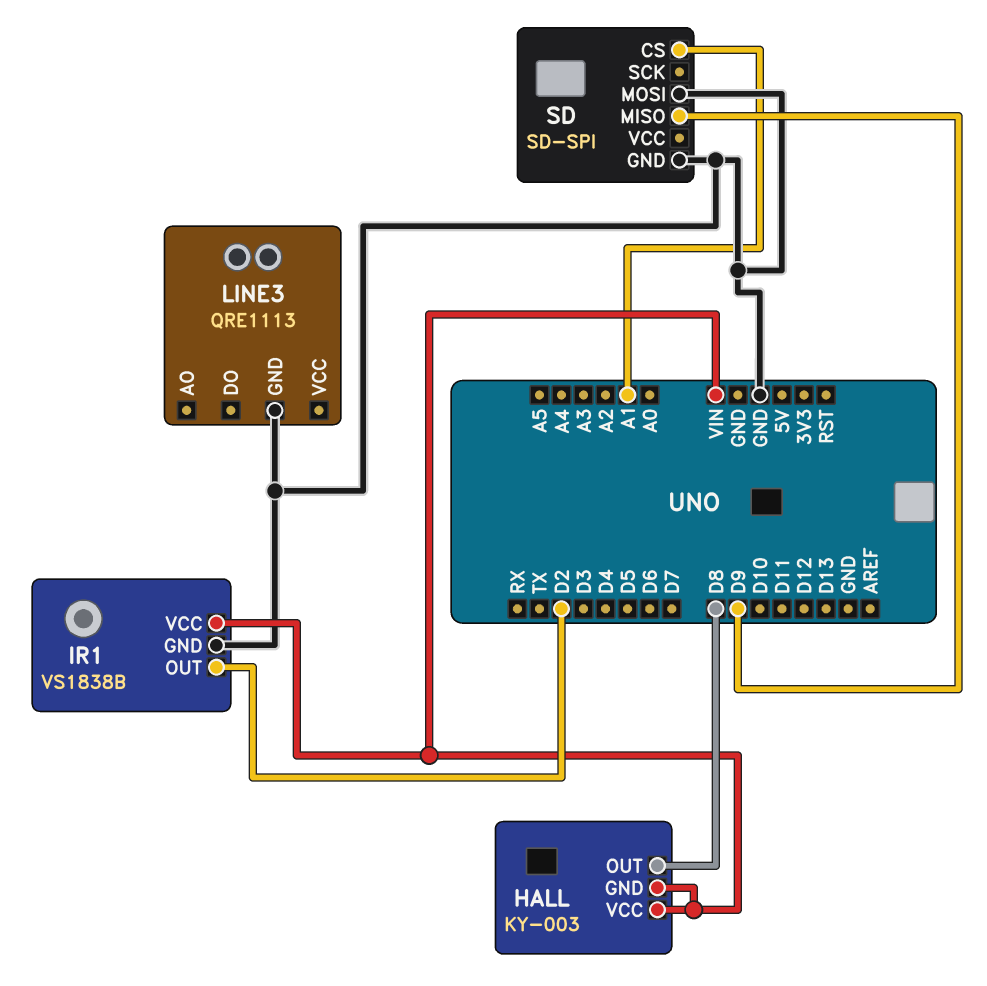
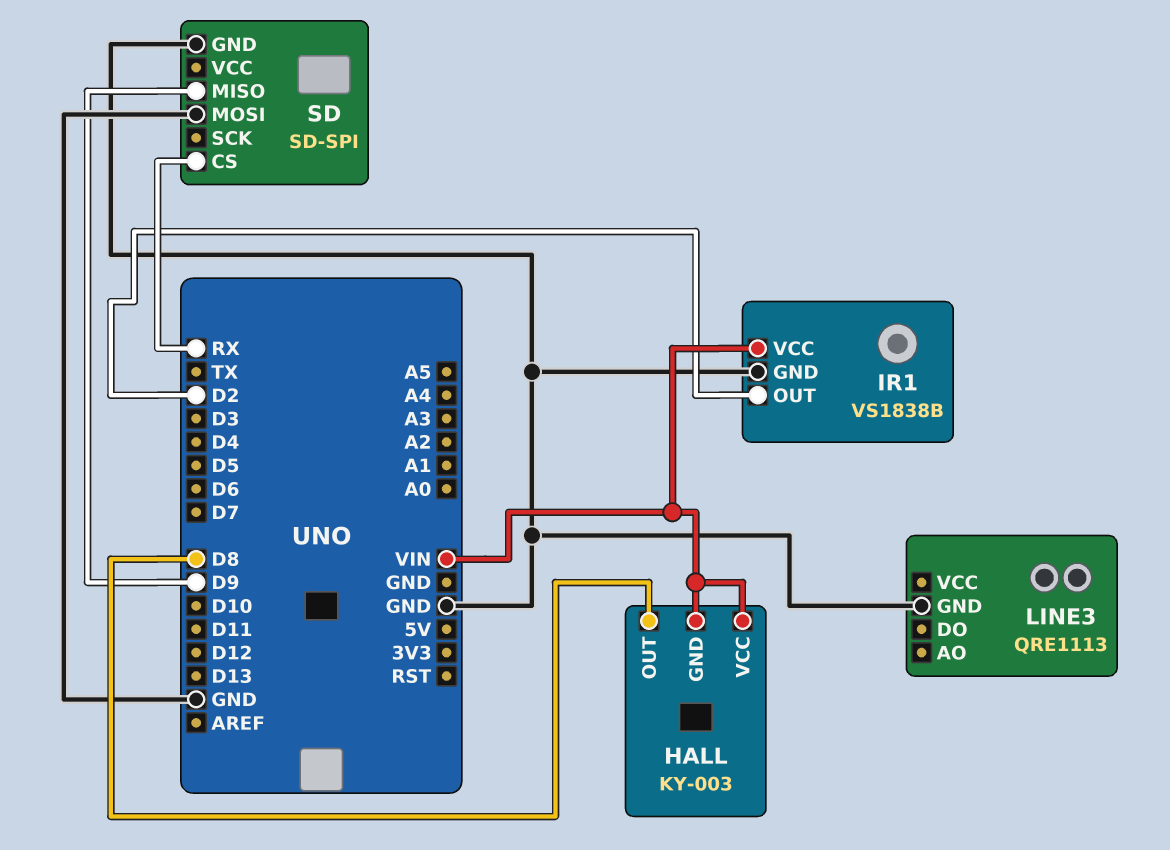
SD pin CS: A1 -> RX

